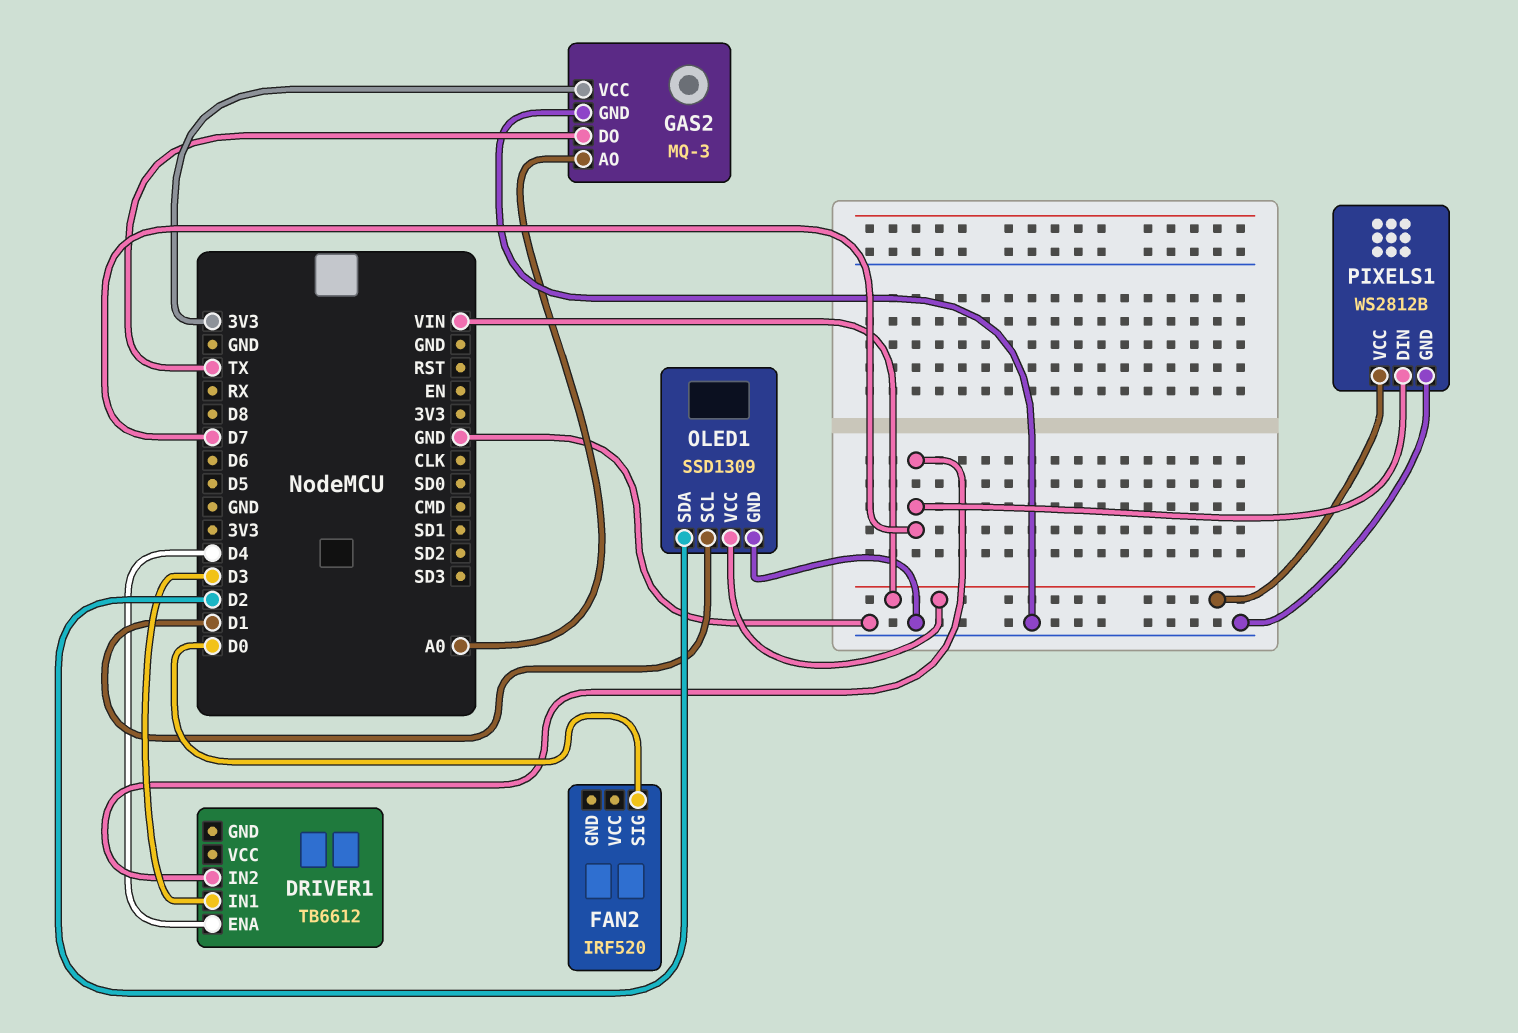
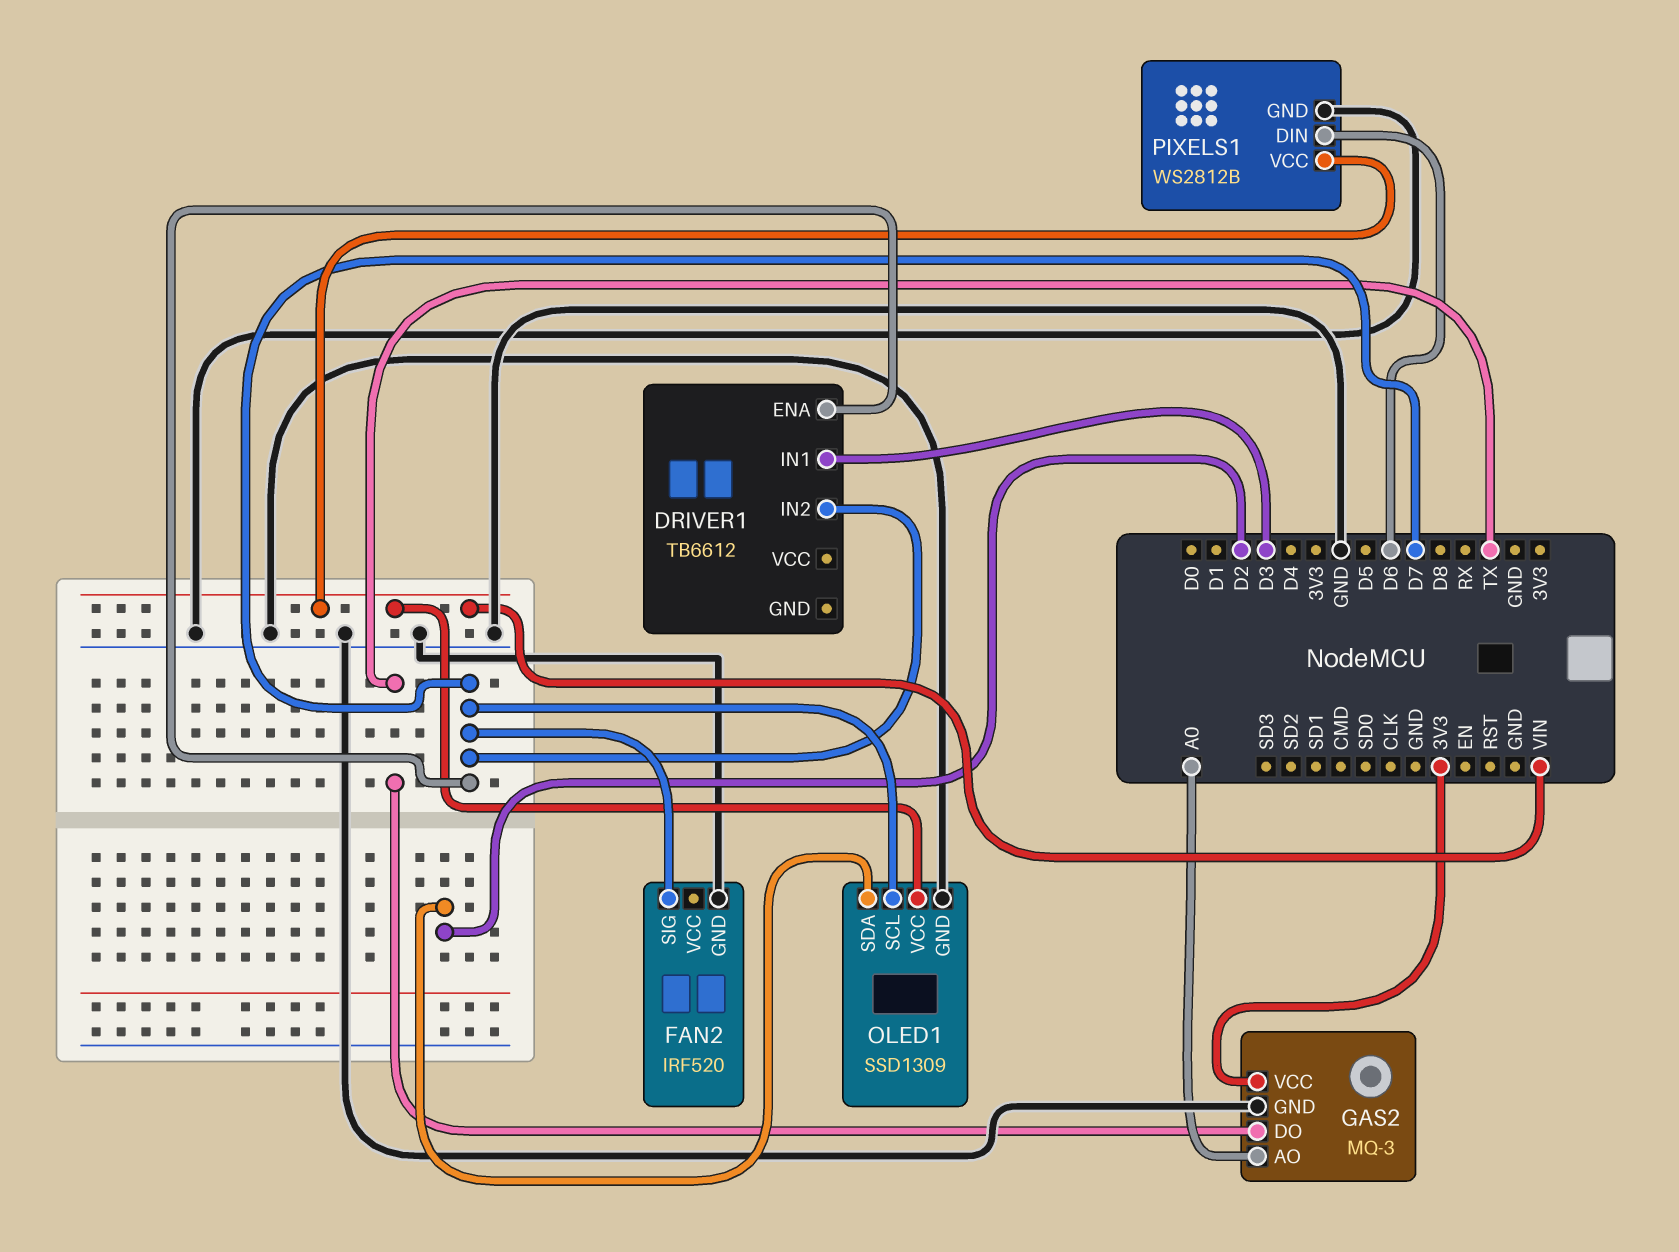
DRIVER1 pin ENA: D4 -> D7
FAN2 pin GND: none -> GND
FAN2 pin SIG: D0 -> D7
OLED1 pin SCL: D1 -> D7
PIXELS1 pin DIN: D7 -> D6

